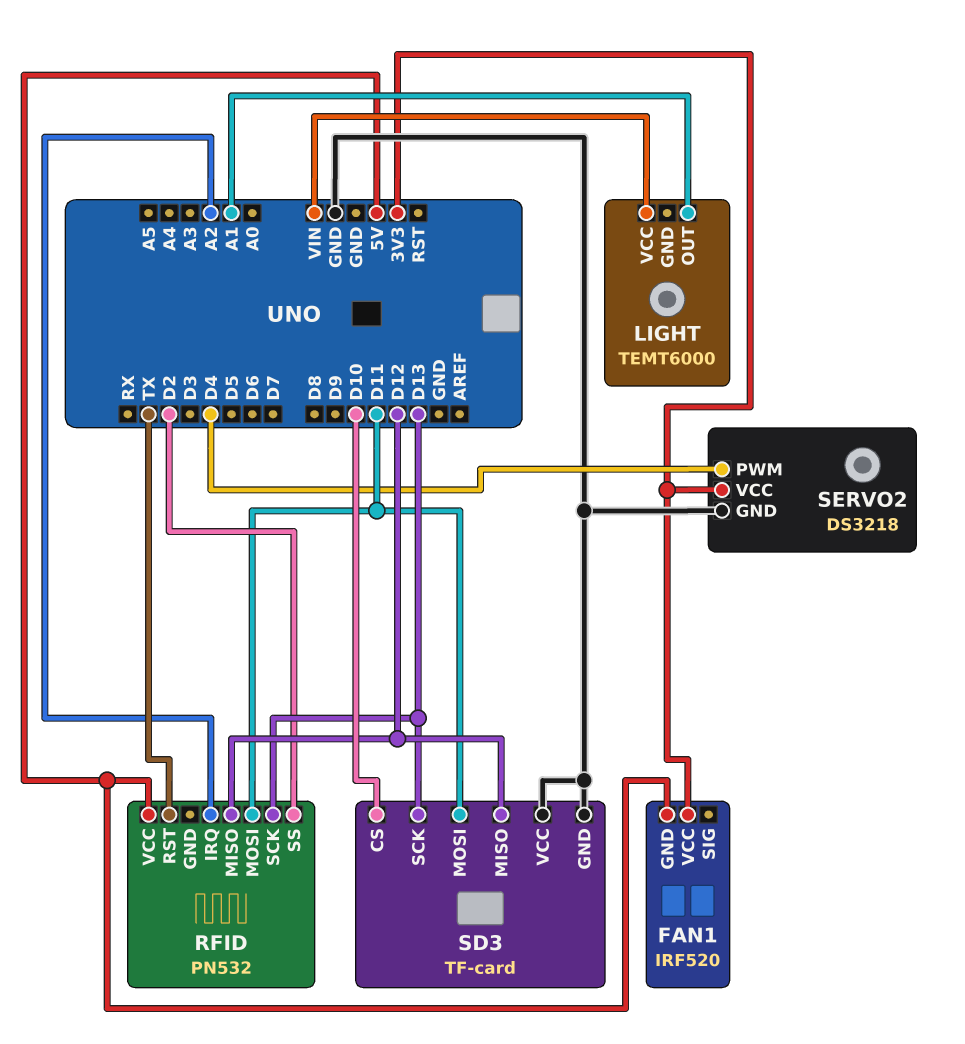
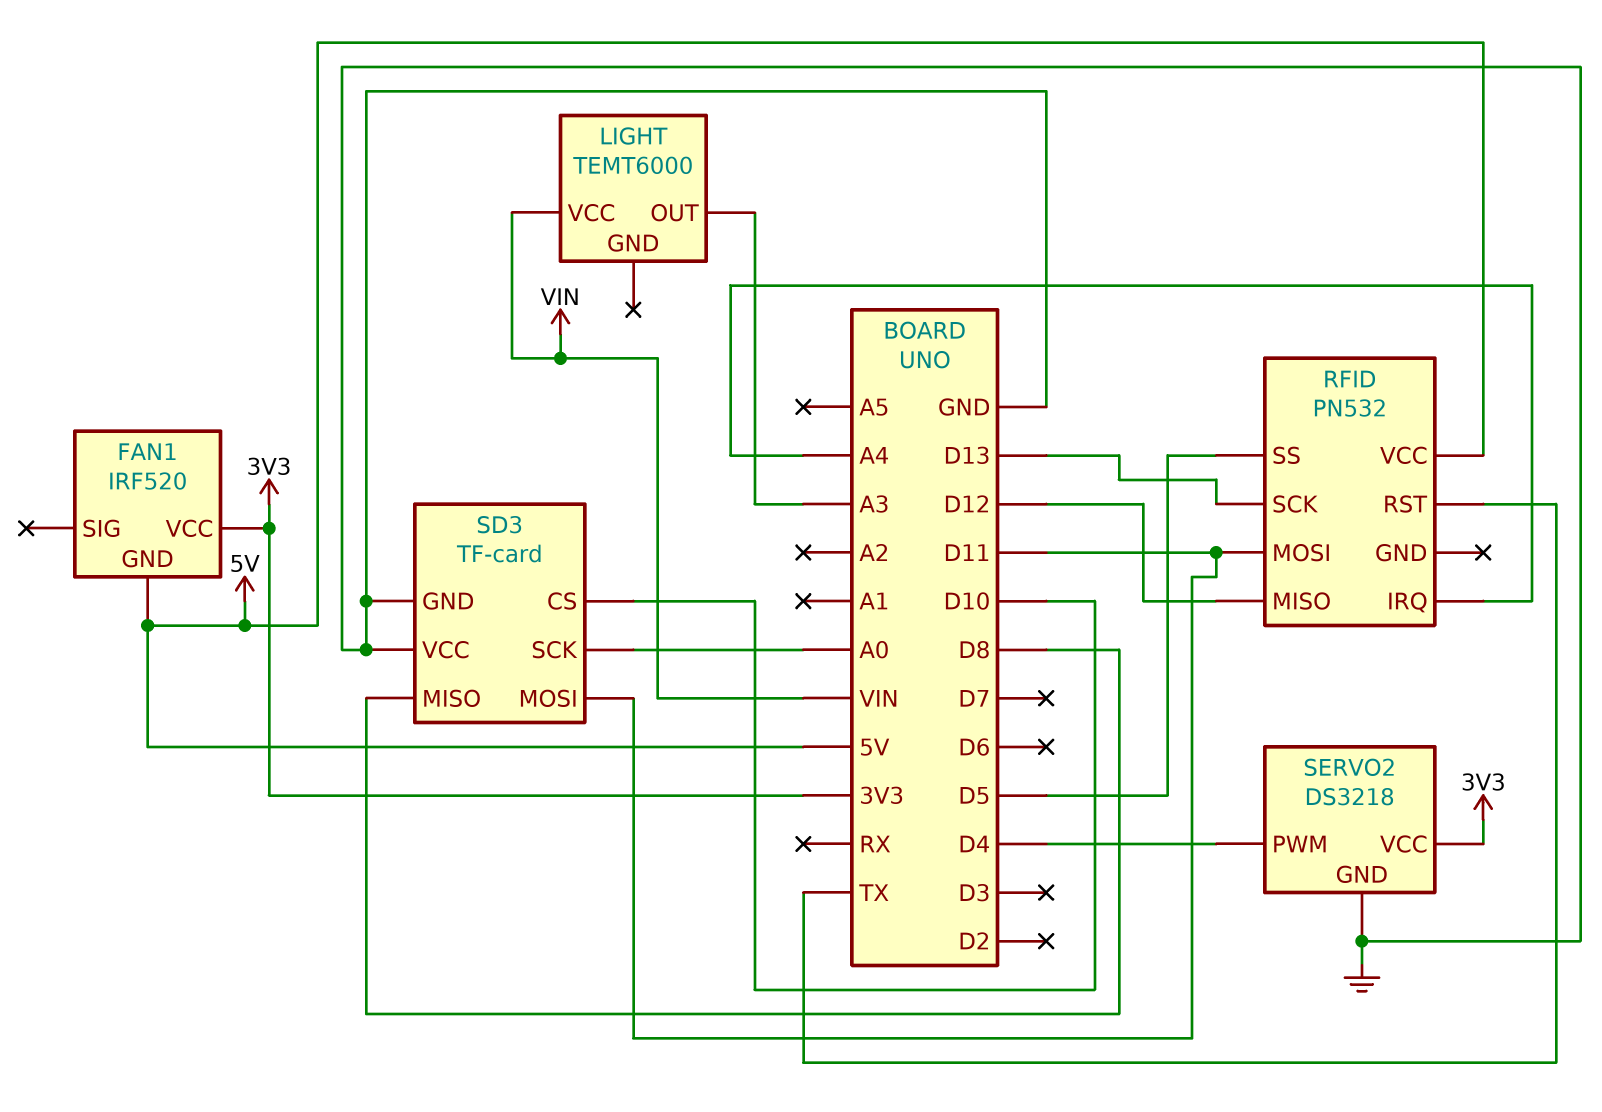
LIGHT pin OUT: A1 -> A3
RFID pin IRQ: A2 -> A4
RFID pin SS: D2 -> D5
SD3 pin MISO: D12 -> D8
SD3 pin SCK: D13 -> A0

